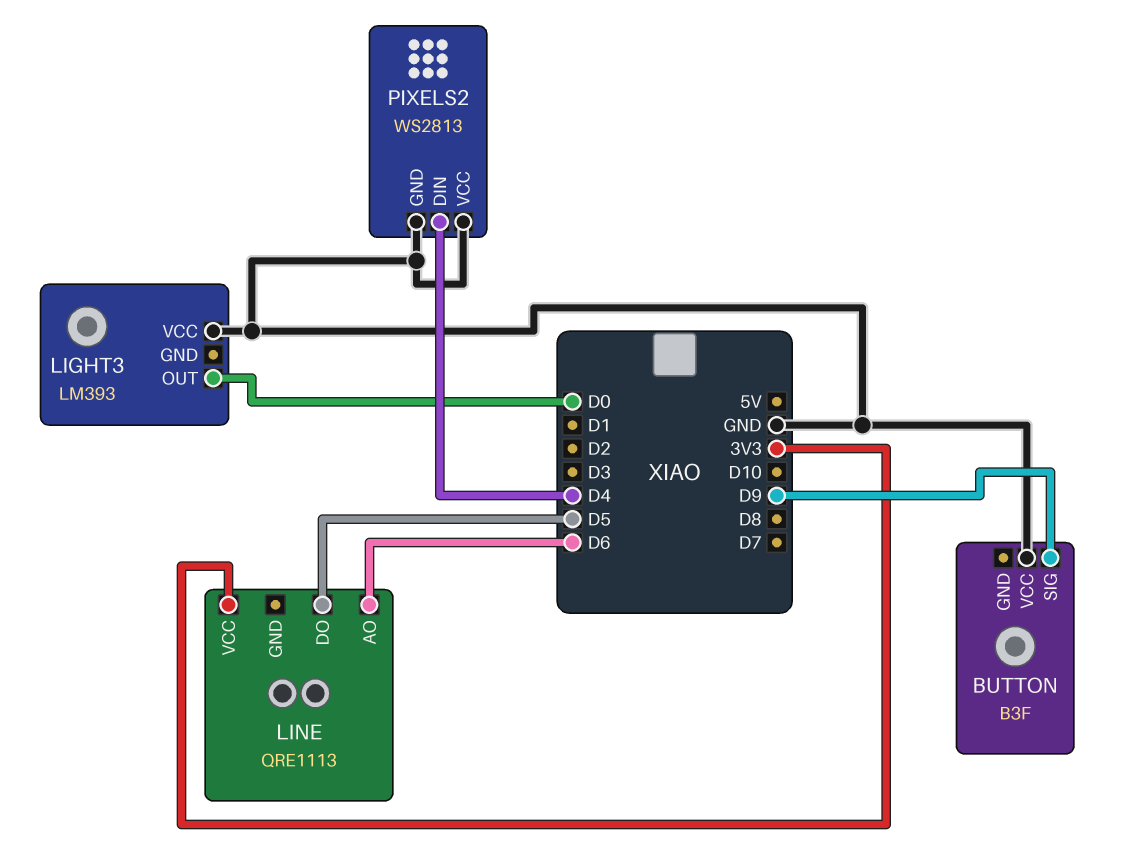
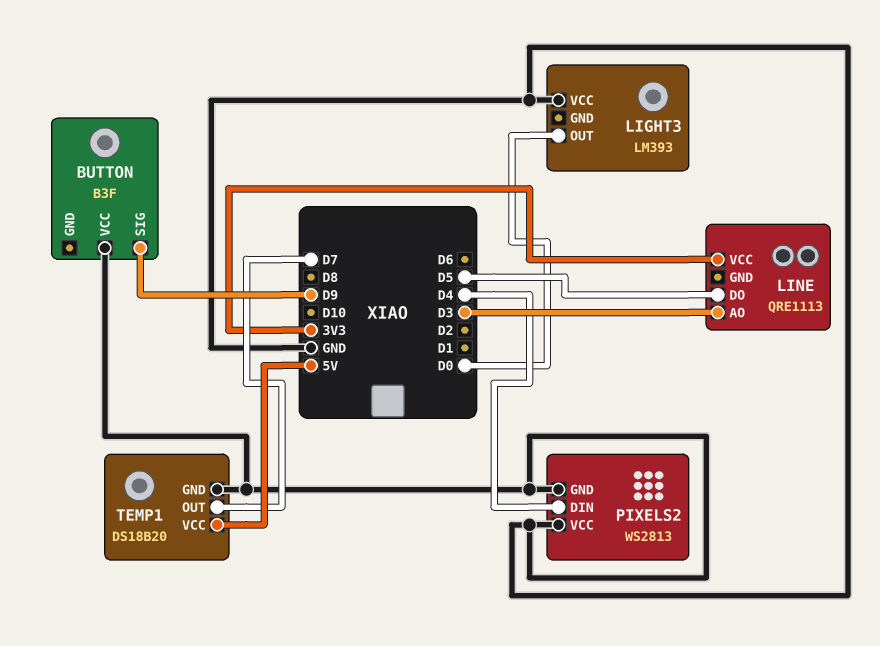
LINE pin AO: D6 -> D3
TEMP1: none -> DS18B20
TEMP1 pin GND: none -> GND
TEMP1 pin OUT: none -> D7
TEMP1 pin VCC: none -> 5V

